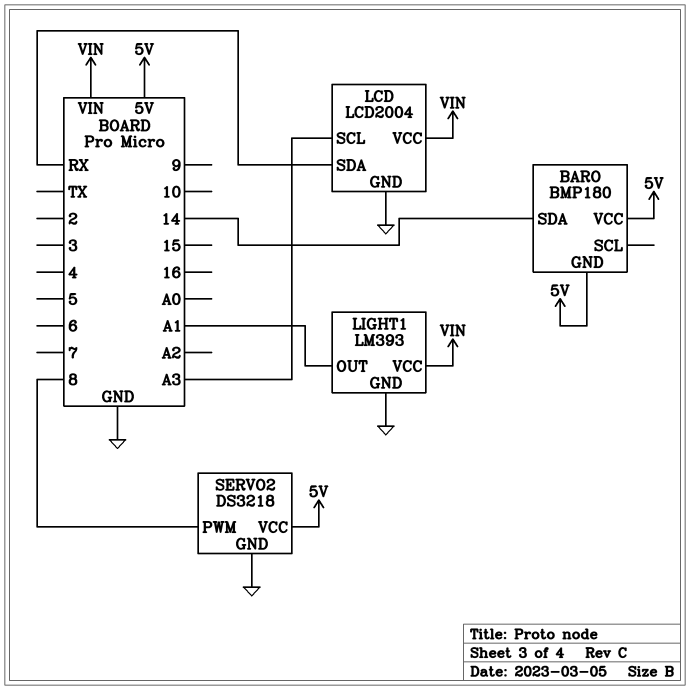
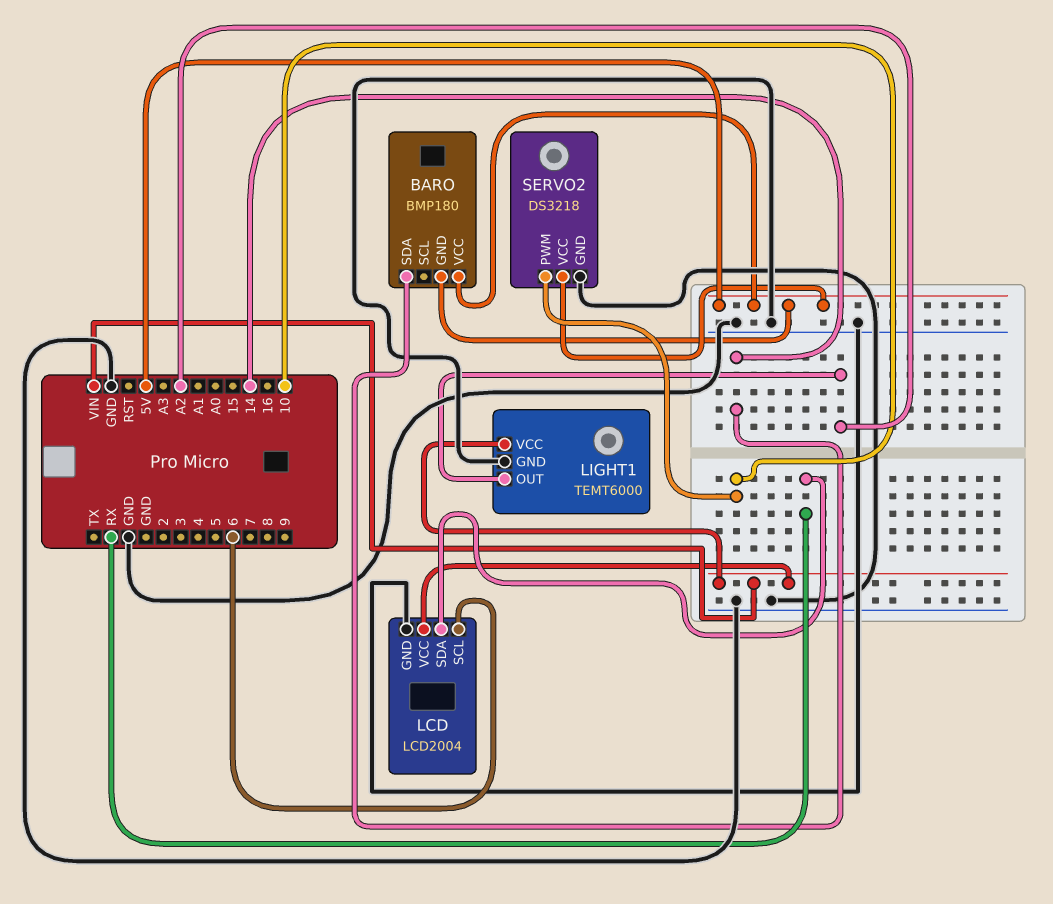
LCD pin SCL: A3 -> 6
LIGHT1: LM393 -> TEMT6000
LIGHT1 pin OUT: A1 -> A2
SERVO2 pin PWM: 8 -> 10

